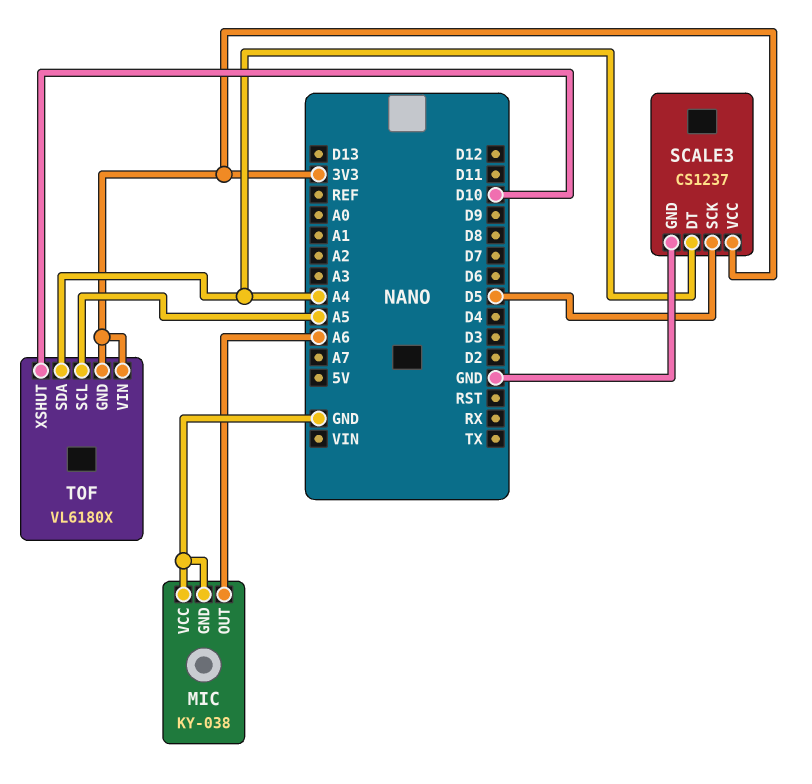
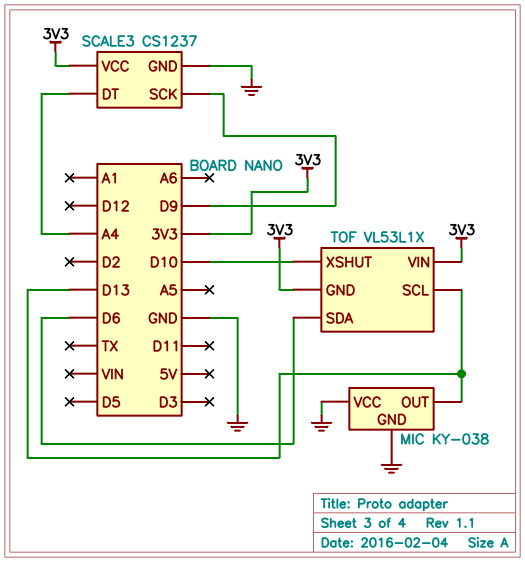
MIC pin OUT: A6 -> D13
SCALE3 pin SCK: D5 -> D9
TOF: VL6180X -> VL53L1X
TOF pin SCL: A5 -> D13
TOF pin SDA: A4 -> D6

